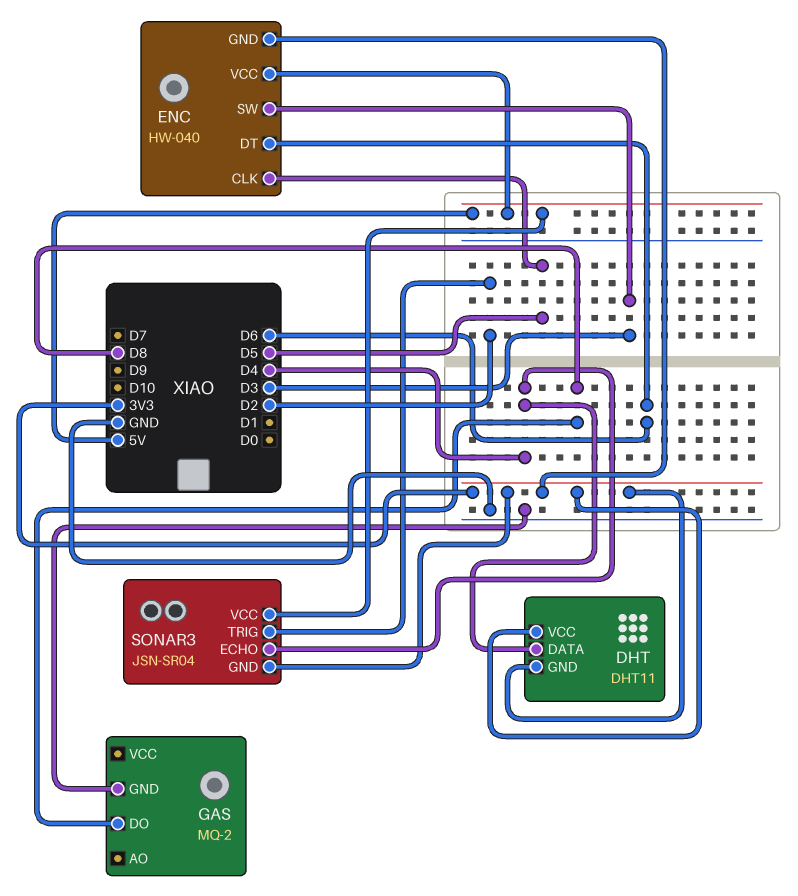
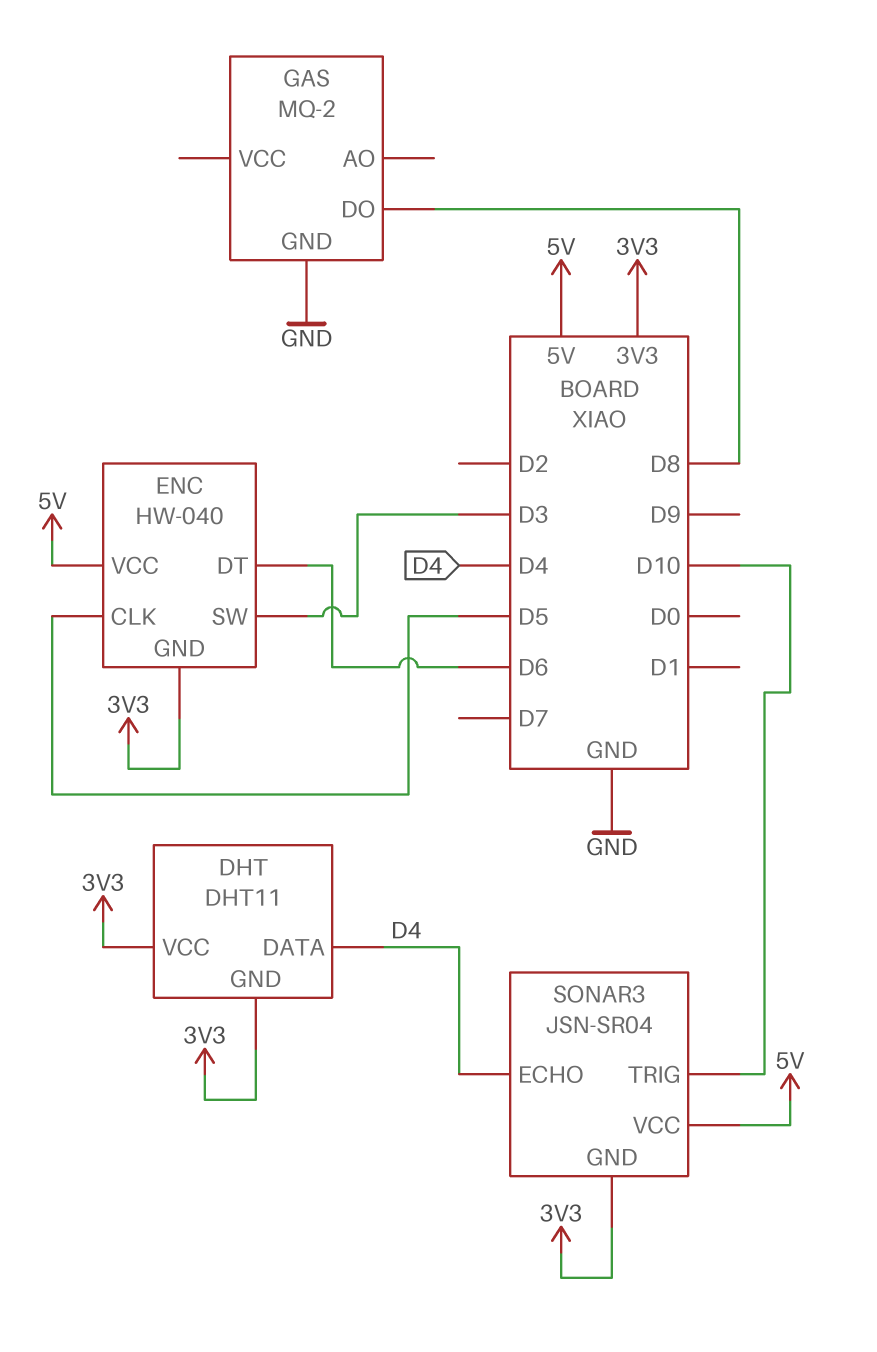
SONAR3 pin TRIG: D2 -> D10

